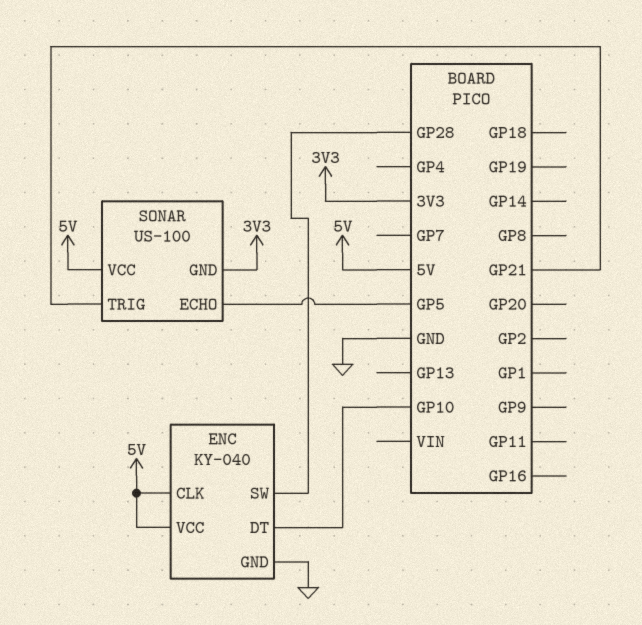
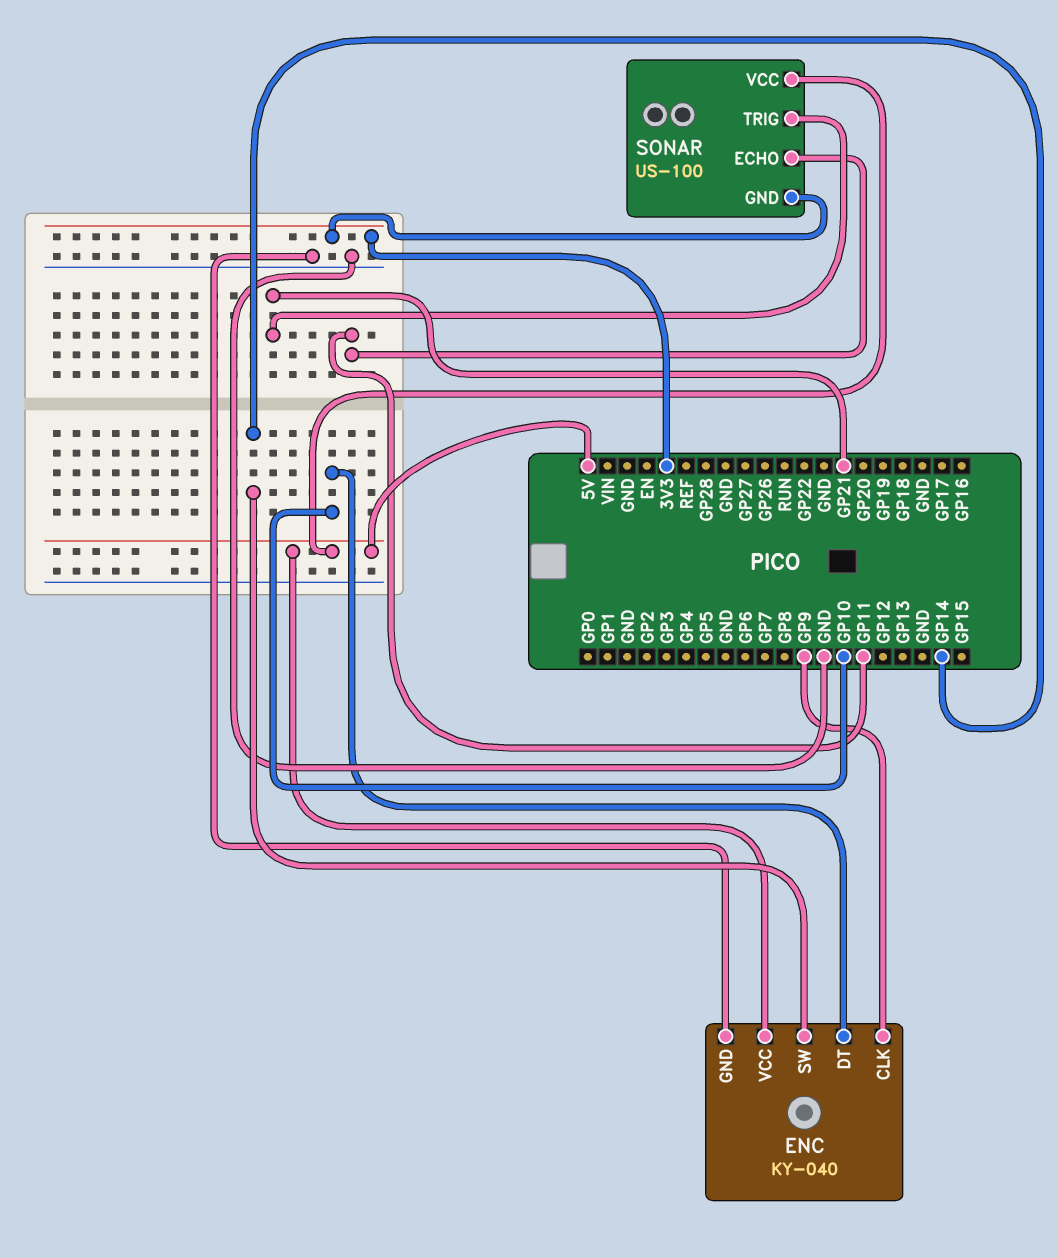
ENC pin CLK: 5V -> GP9
ENC pin SW: GP28 -> GP14
SONAR pin ECHO: GP5 -> GP11

